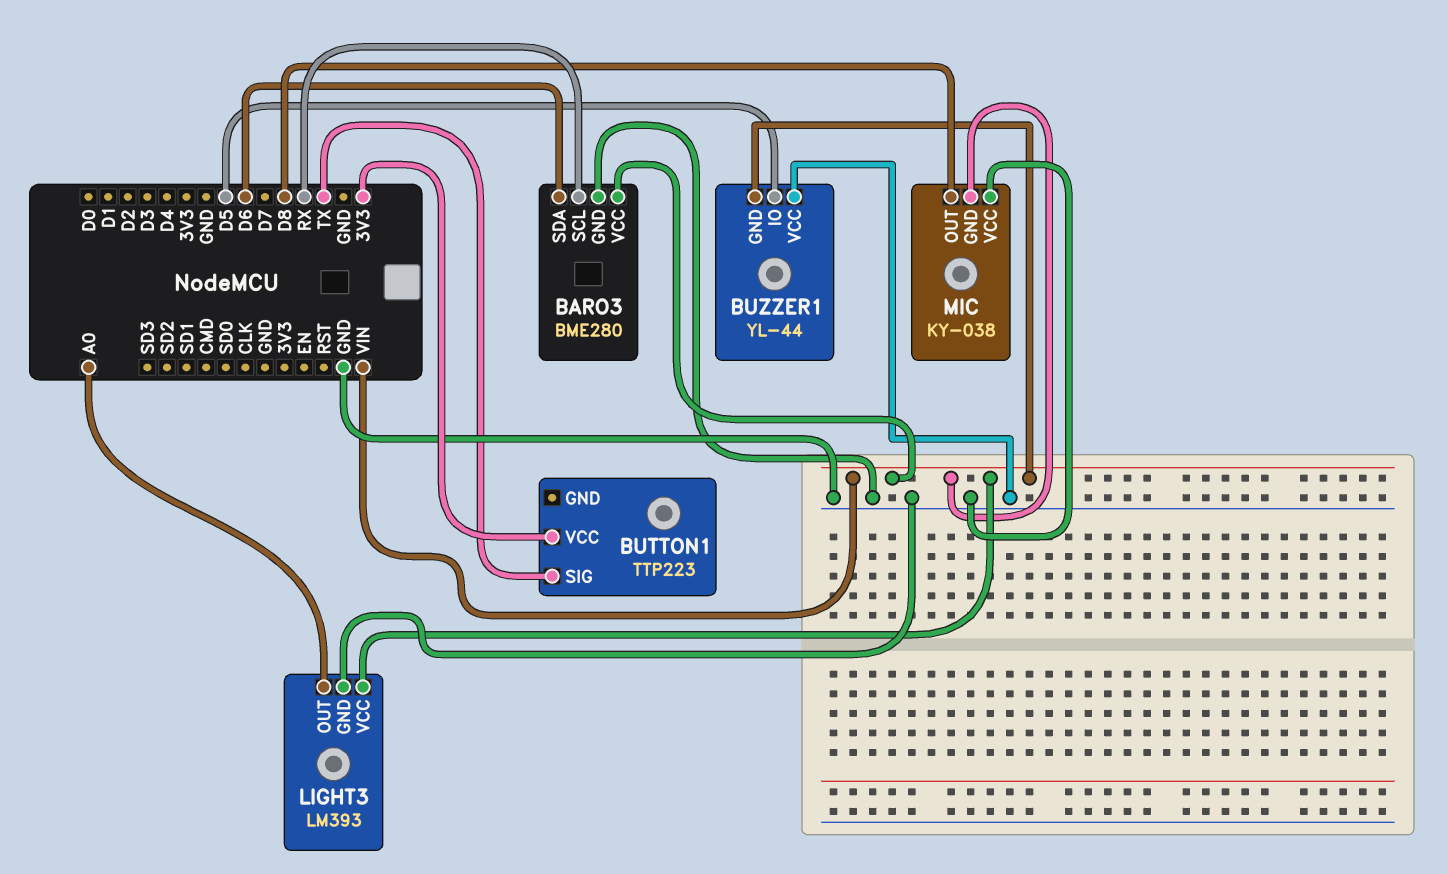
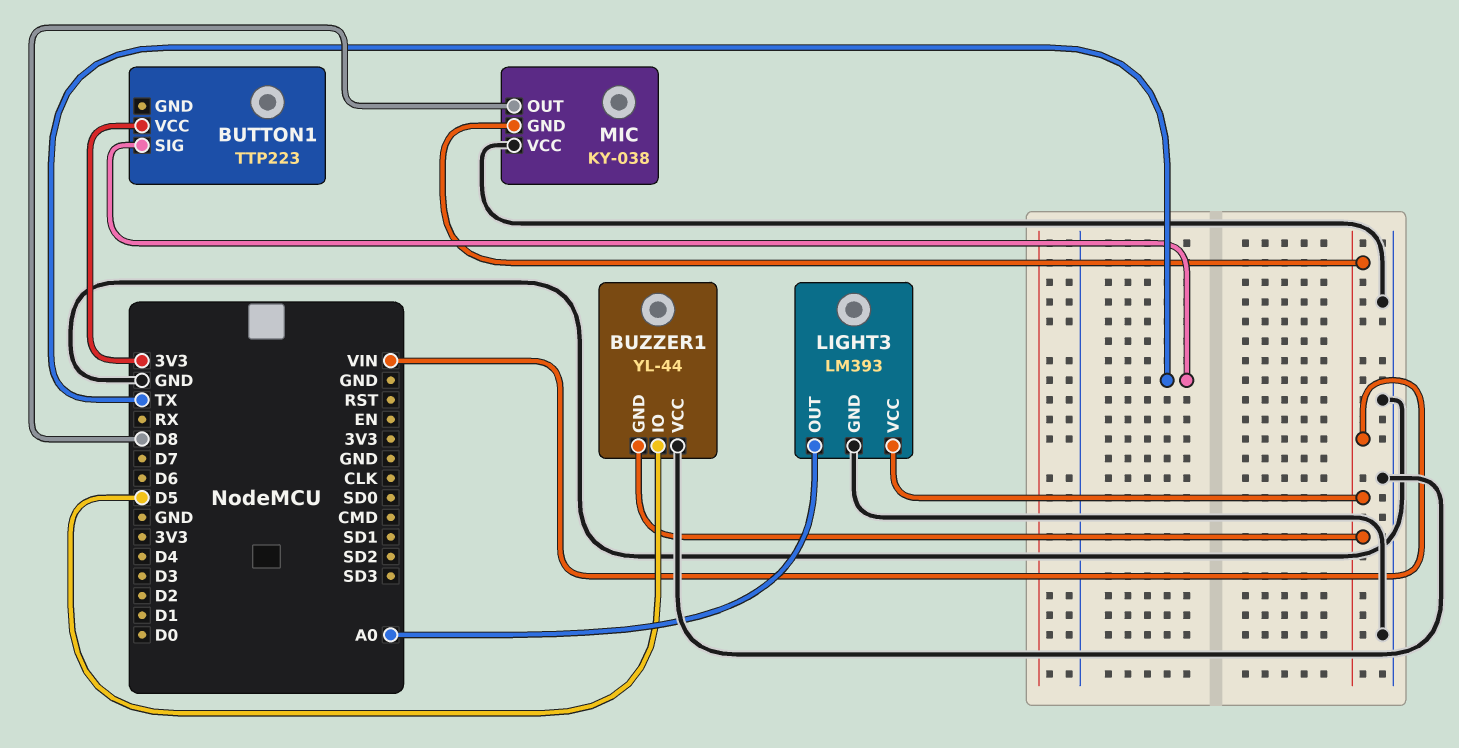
BARO3: BME280 -> none
BARO3 pin GND: GND -> none
BARO3 pin SCL: RX -> none
BARO3 pin SDA: D6 -> none
BARO3 pin VCC: VIN -> none

